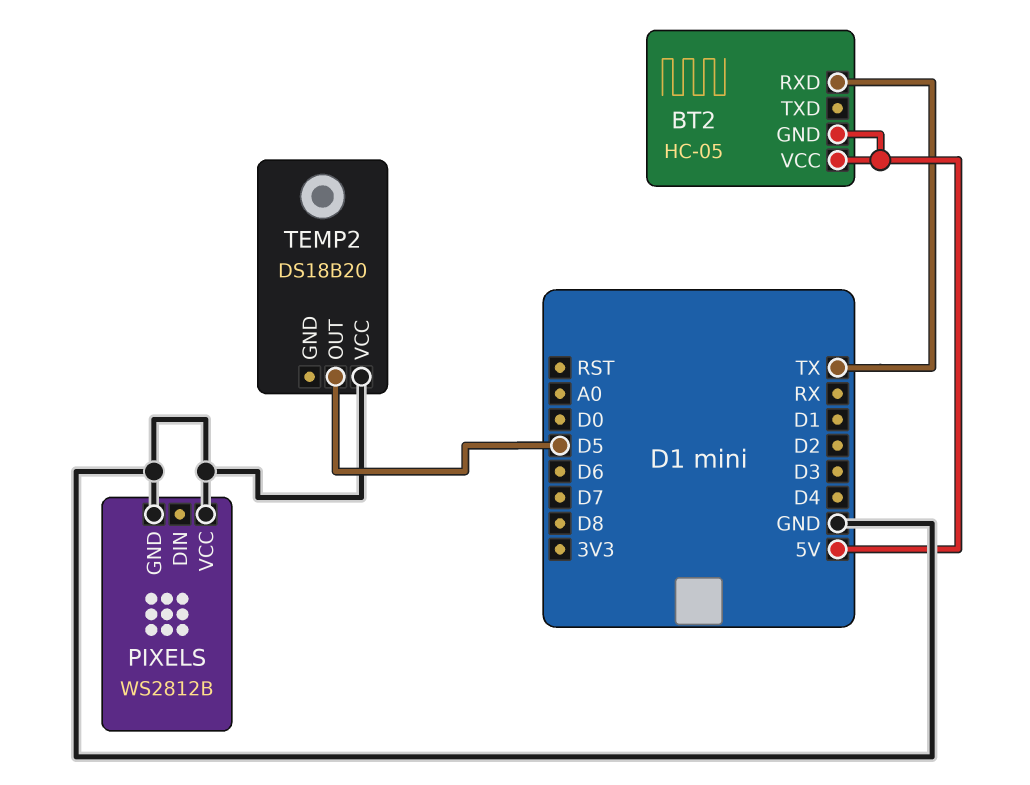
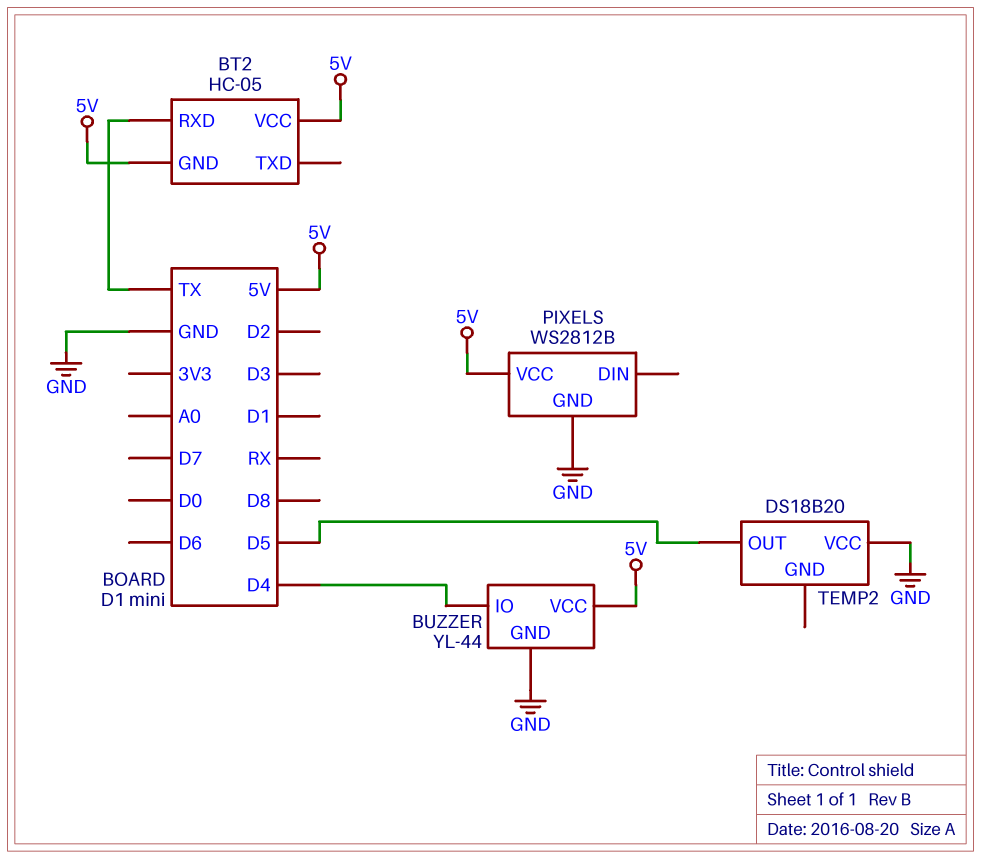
BUZZER: none -> YL-44
BUZZER pin GND: none -> GND
BUZZER pin IO: none -> D4
BUZZER pin VCC: none -> 5V
PIXELS pin VCC: GND -> 5V

